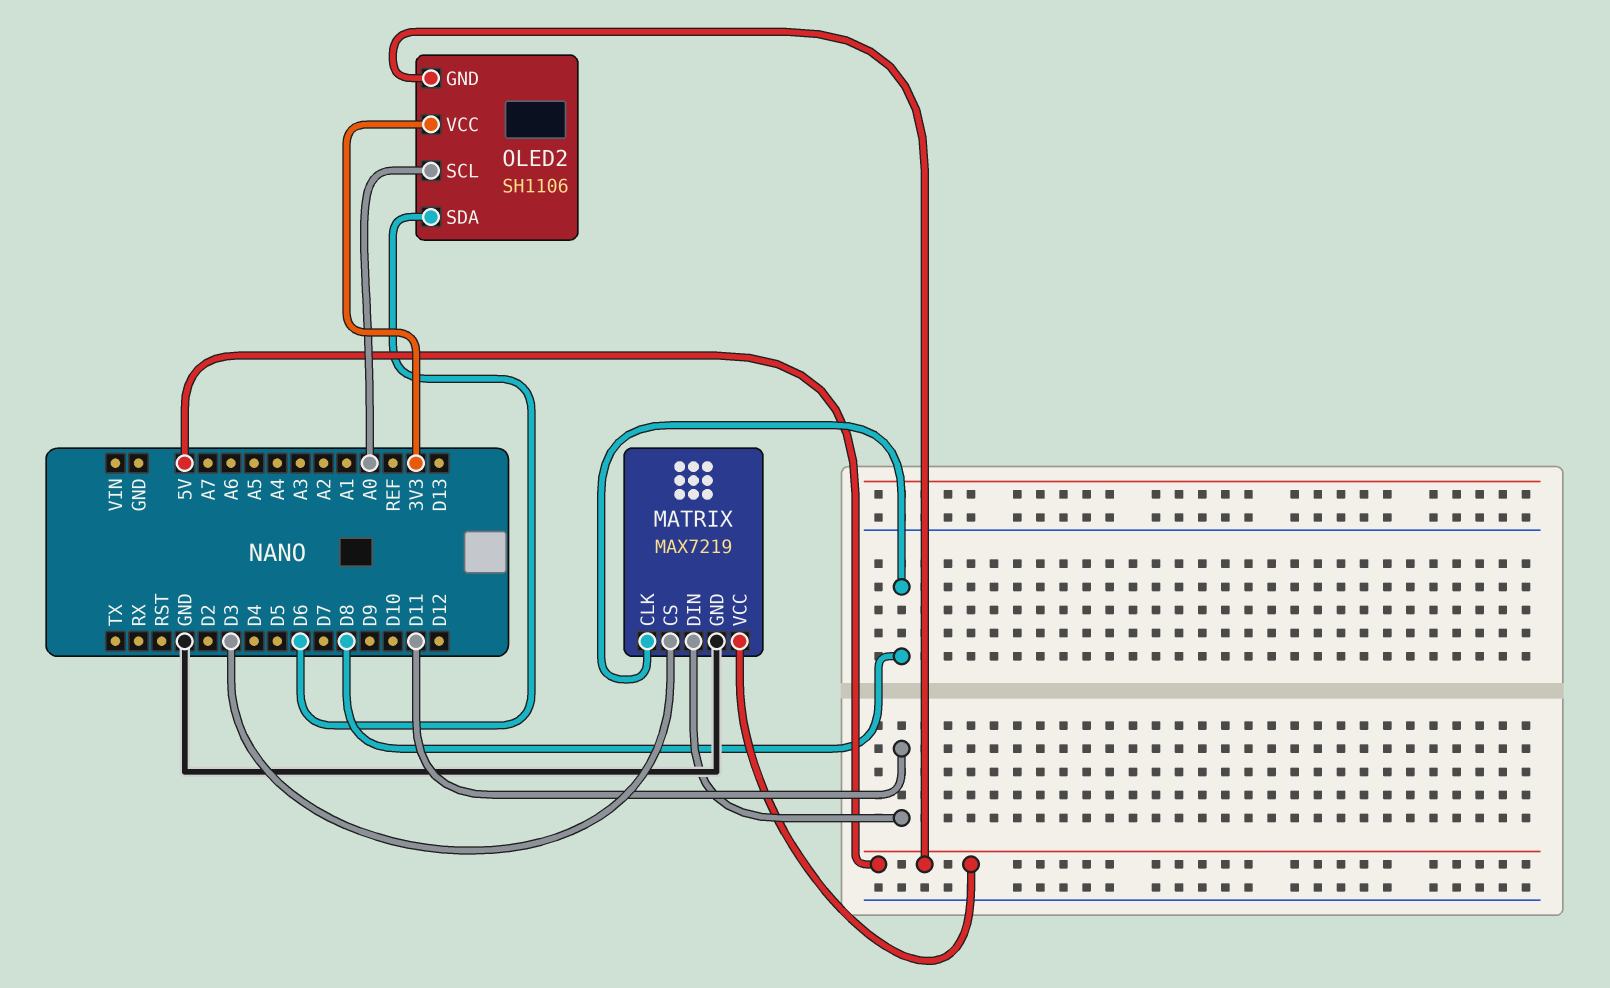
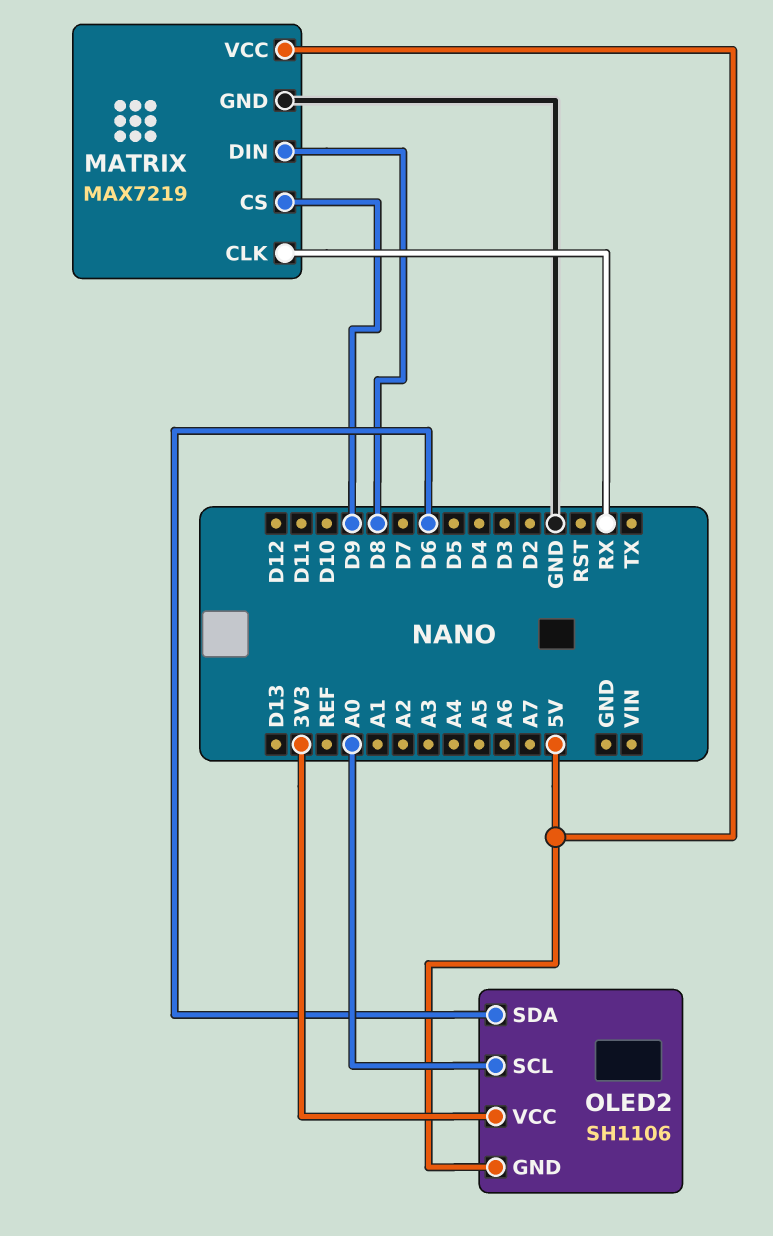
MATRIX pin CLK: D8 -> RX
MATRIX pin CS: D3 -> D9
MATRIX pin DIN: D11 -> D8

